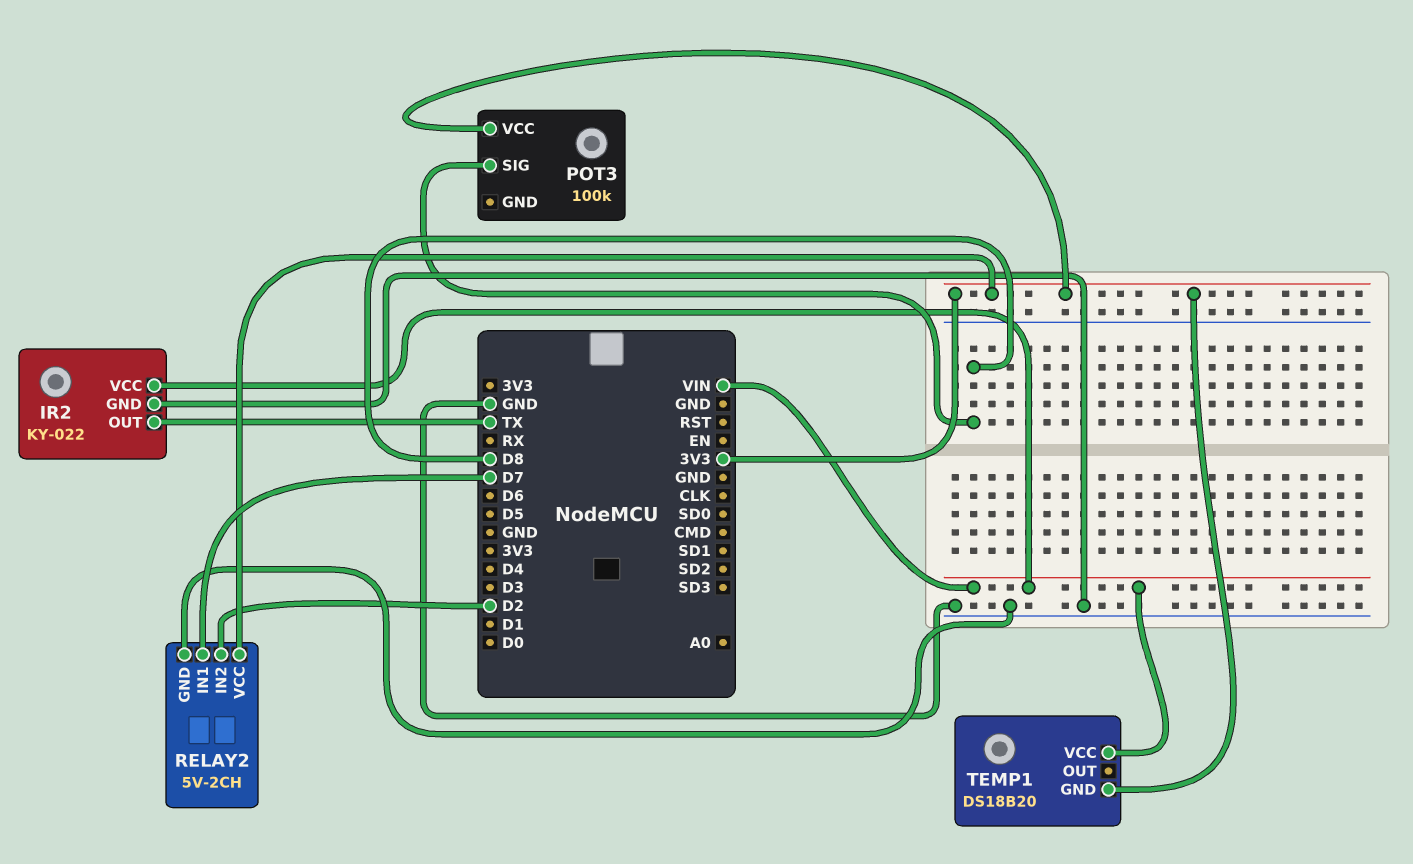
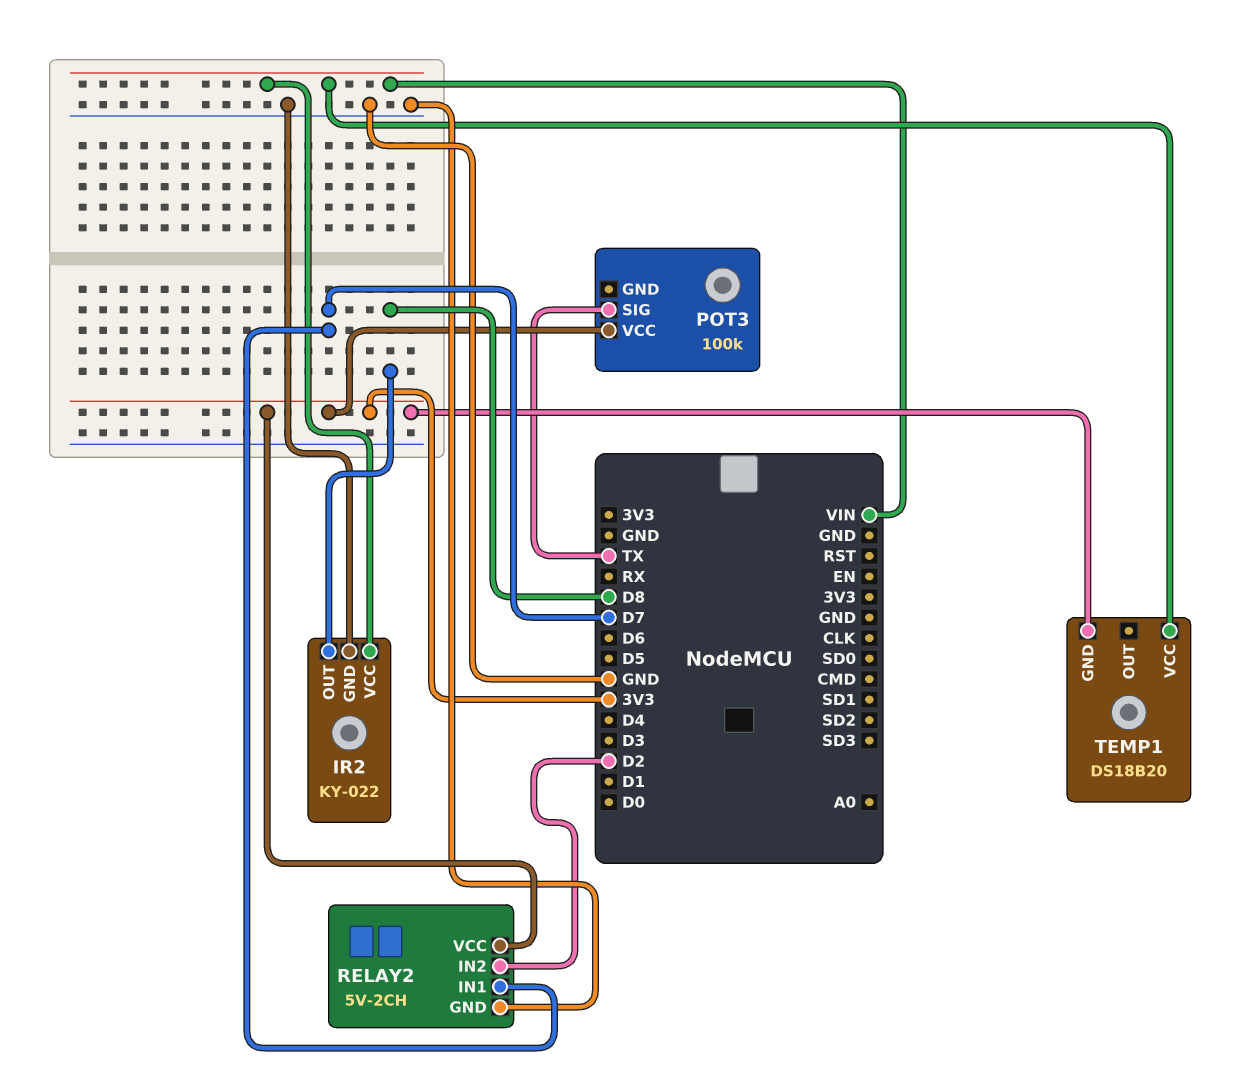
IR2 pin OUT: TX -> D8
POT3 pin SIG: D8 -> TX

